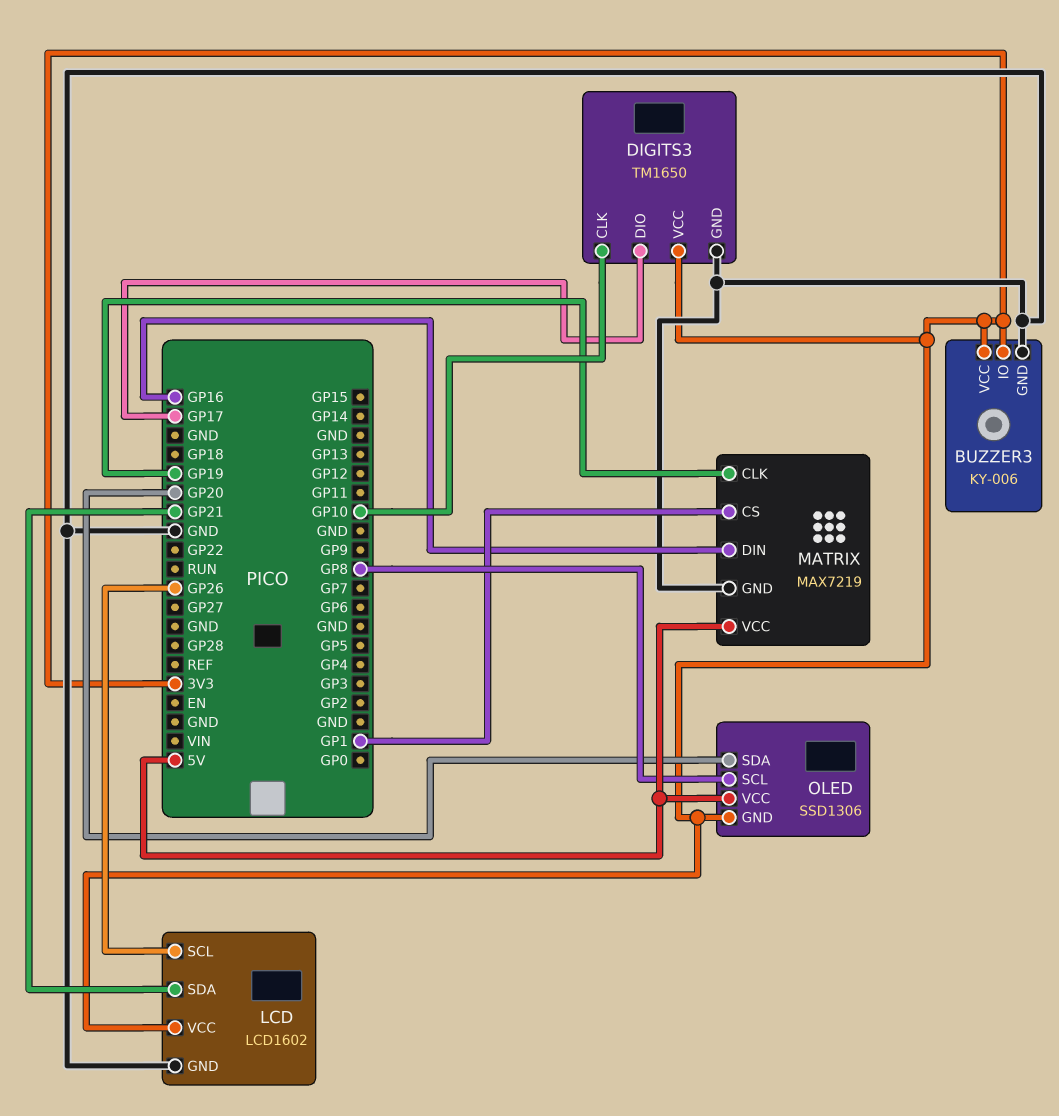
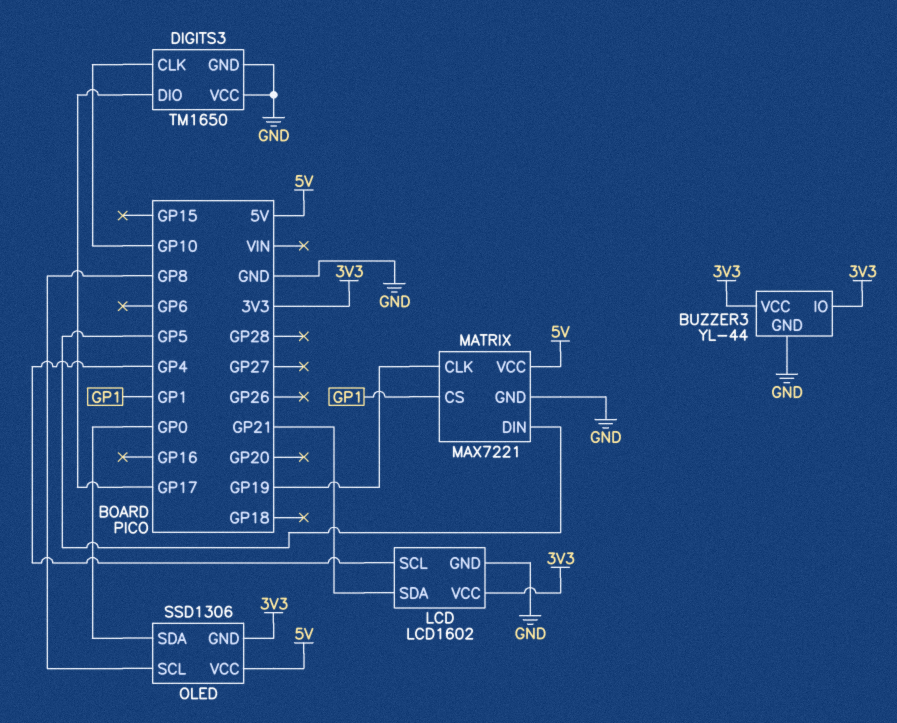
BUZZER3: KY-006 -> YL-44
DIGITS3 pin VCC: 3V3 -> GND
LCD pin SCL: GP26 -> GP4
MATRIX: MAX7219 -> MAX7221
MATRIX pin DIN: GP16 -> GP5
OLED pin SDA: GP20 -> GP0

